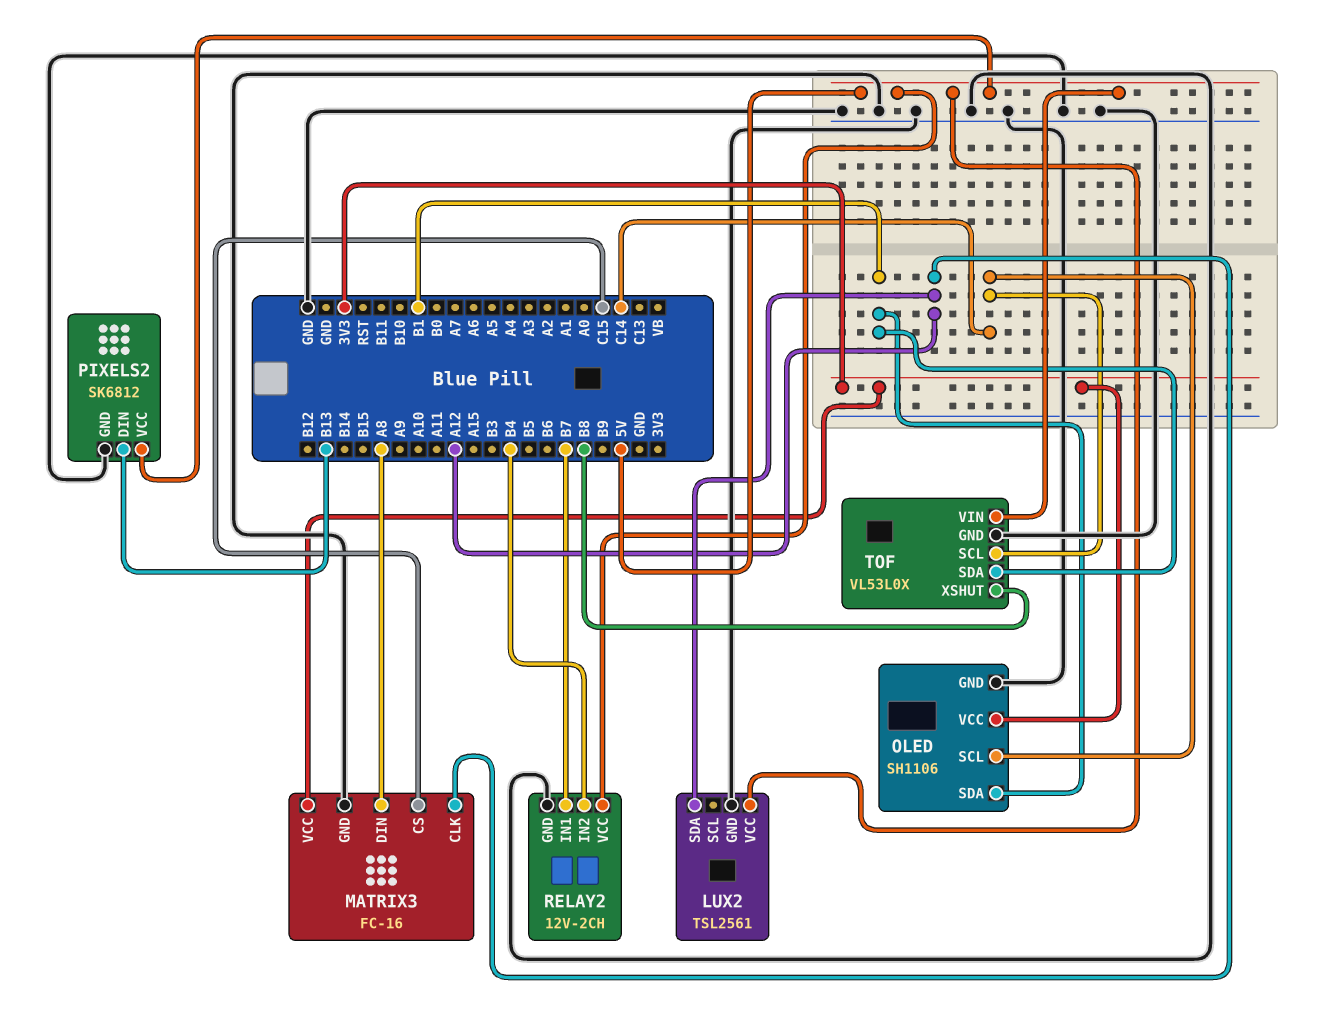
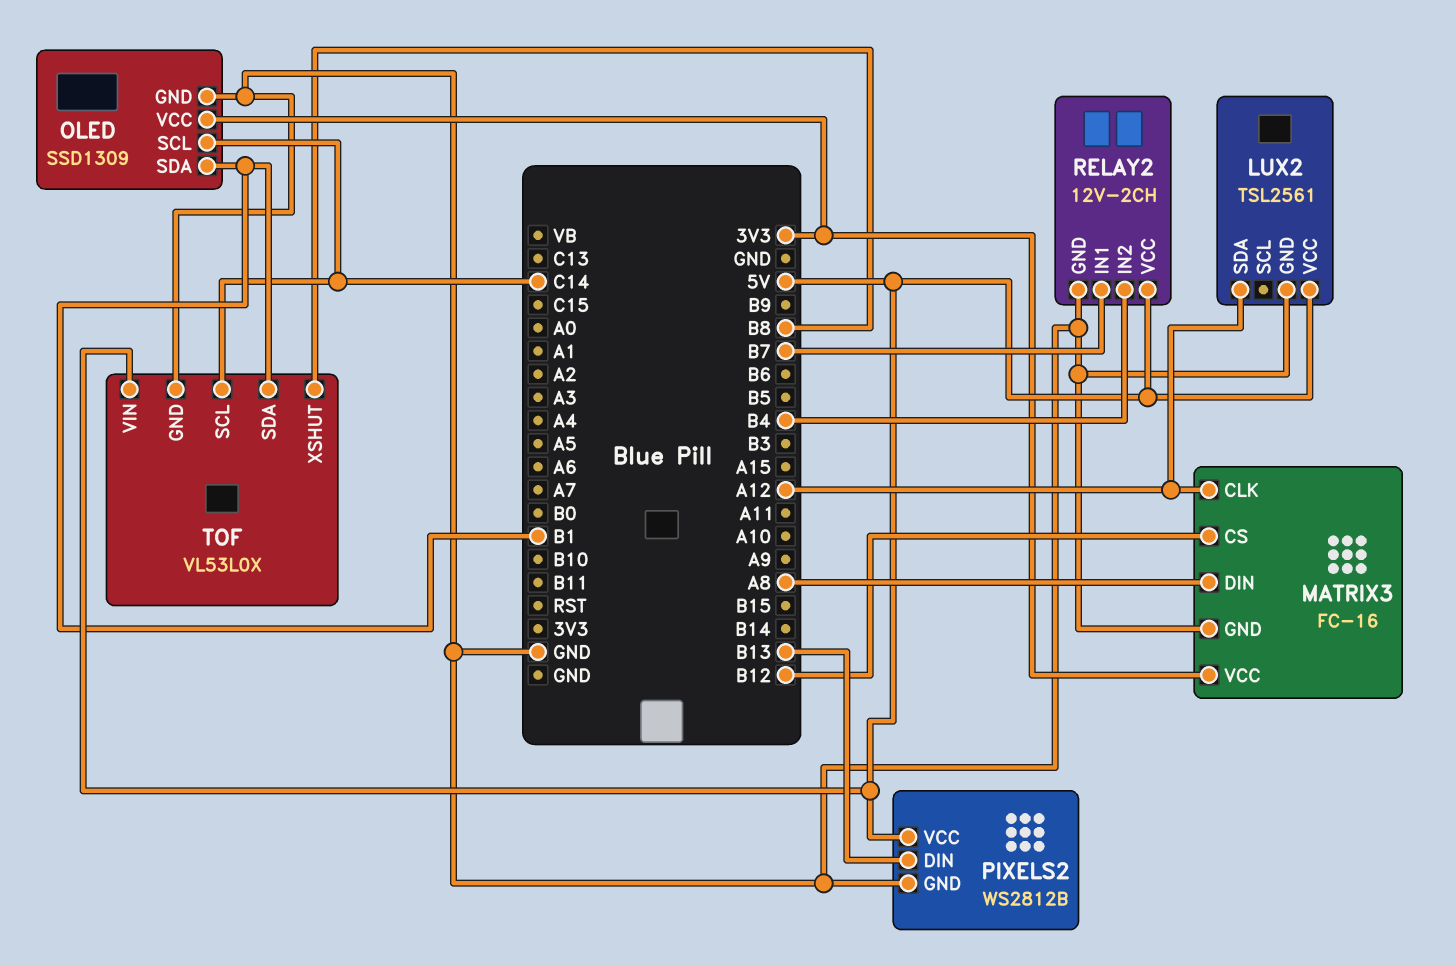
MATRIX3 pin CS: C15 -> B12
OLED: SH1106 -> SSD1309
PIXELS2: SK6812 -> WS2812B

